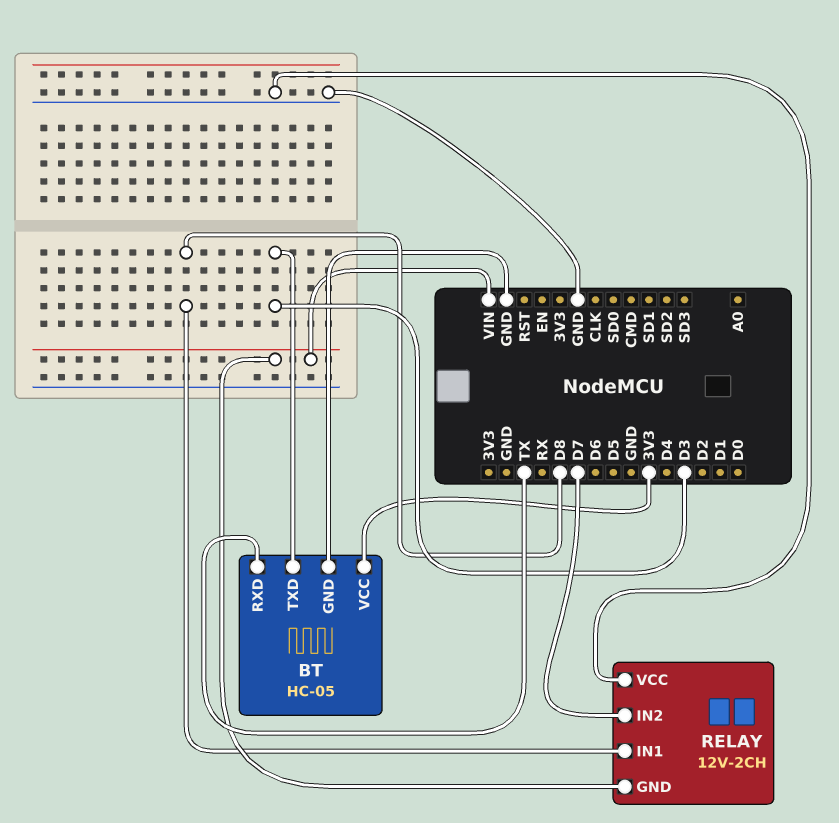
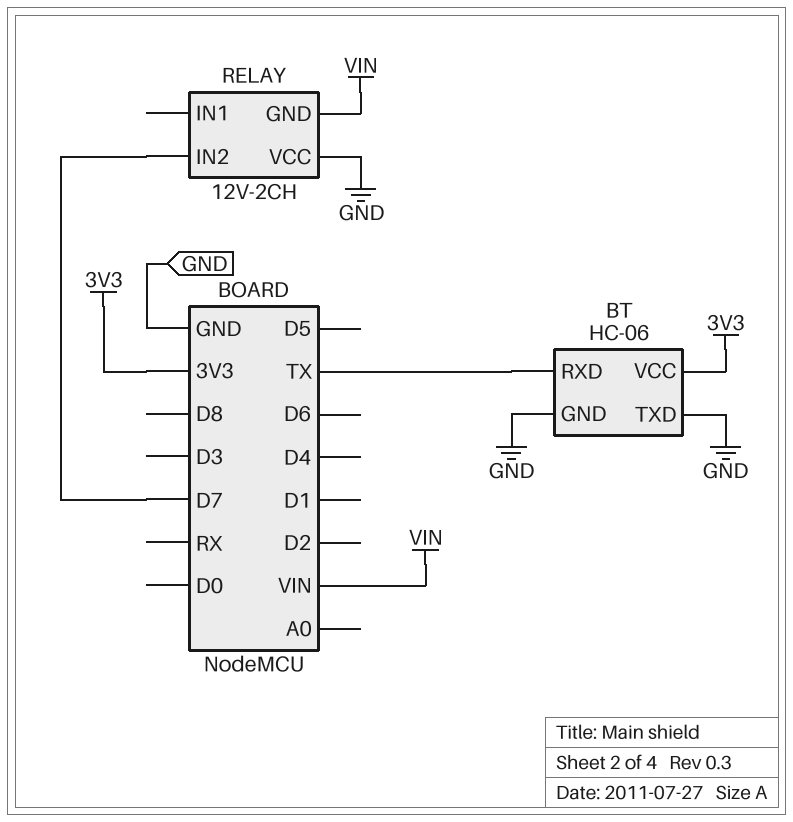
BT: HC-05 -> HC-06
BT pin TXD: D3 -> GND
RELAY pin IN1: D8 -> none

